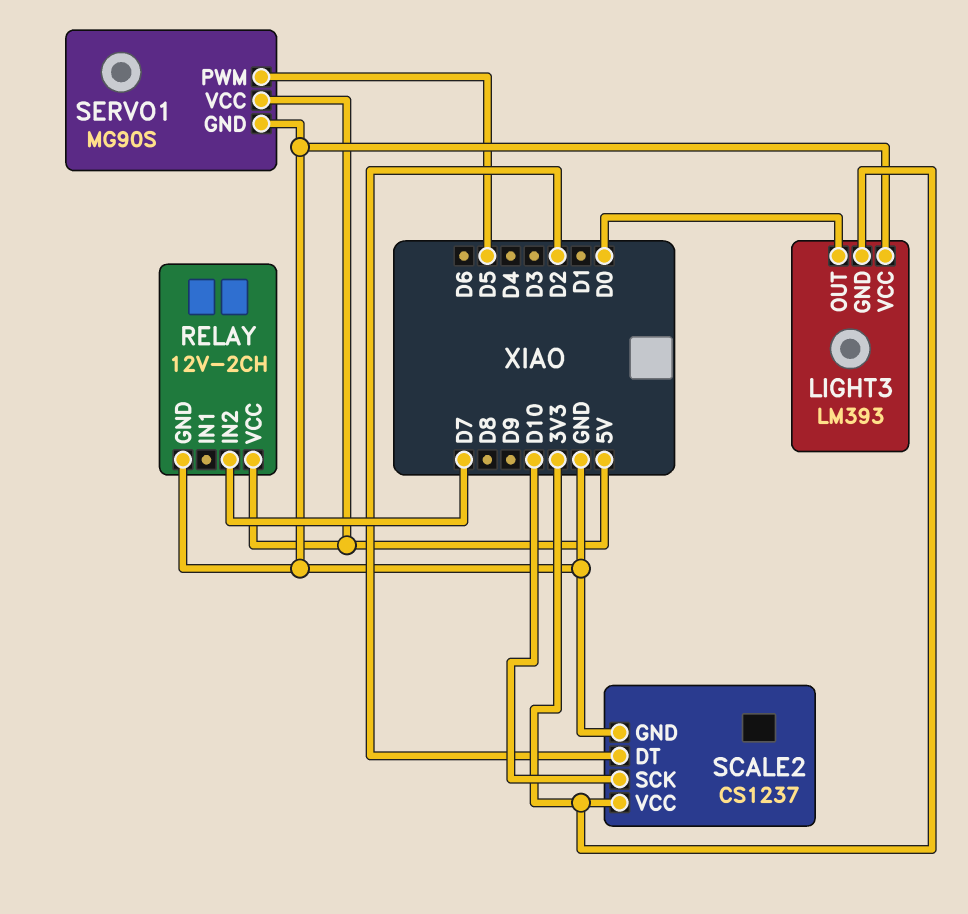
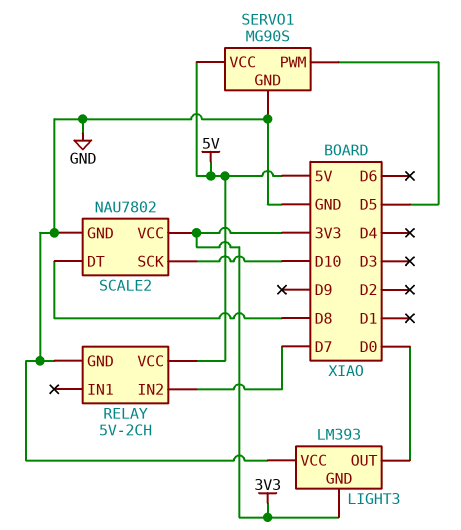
RELAY: 12V-2CH -> 5V-2CH
SCALE2: CS1237 -> NAU7802
SCALE2 pin DT: D2 -> D8

